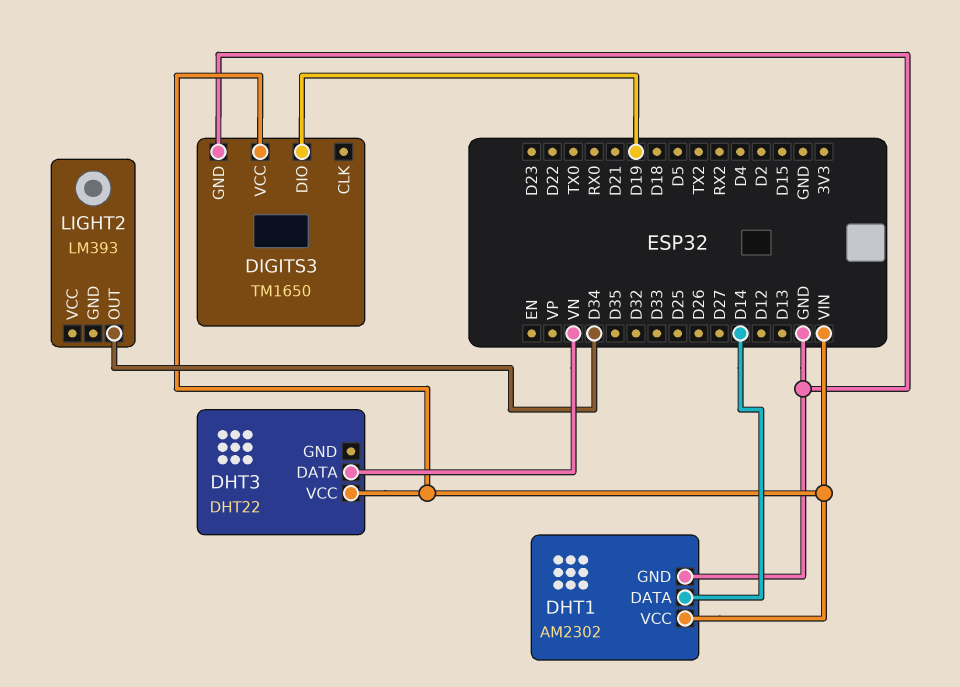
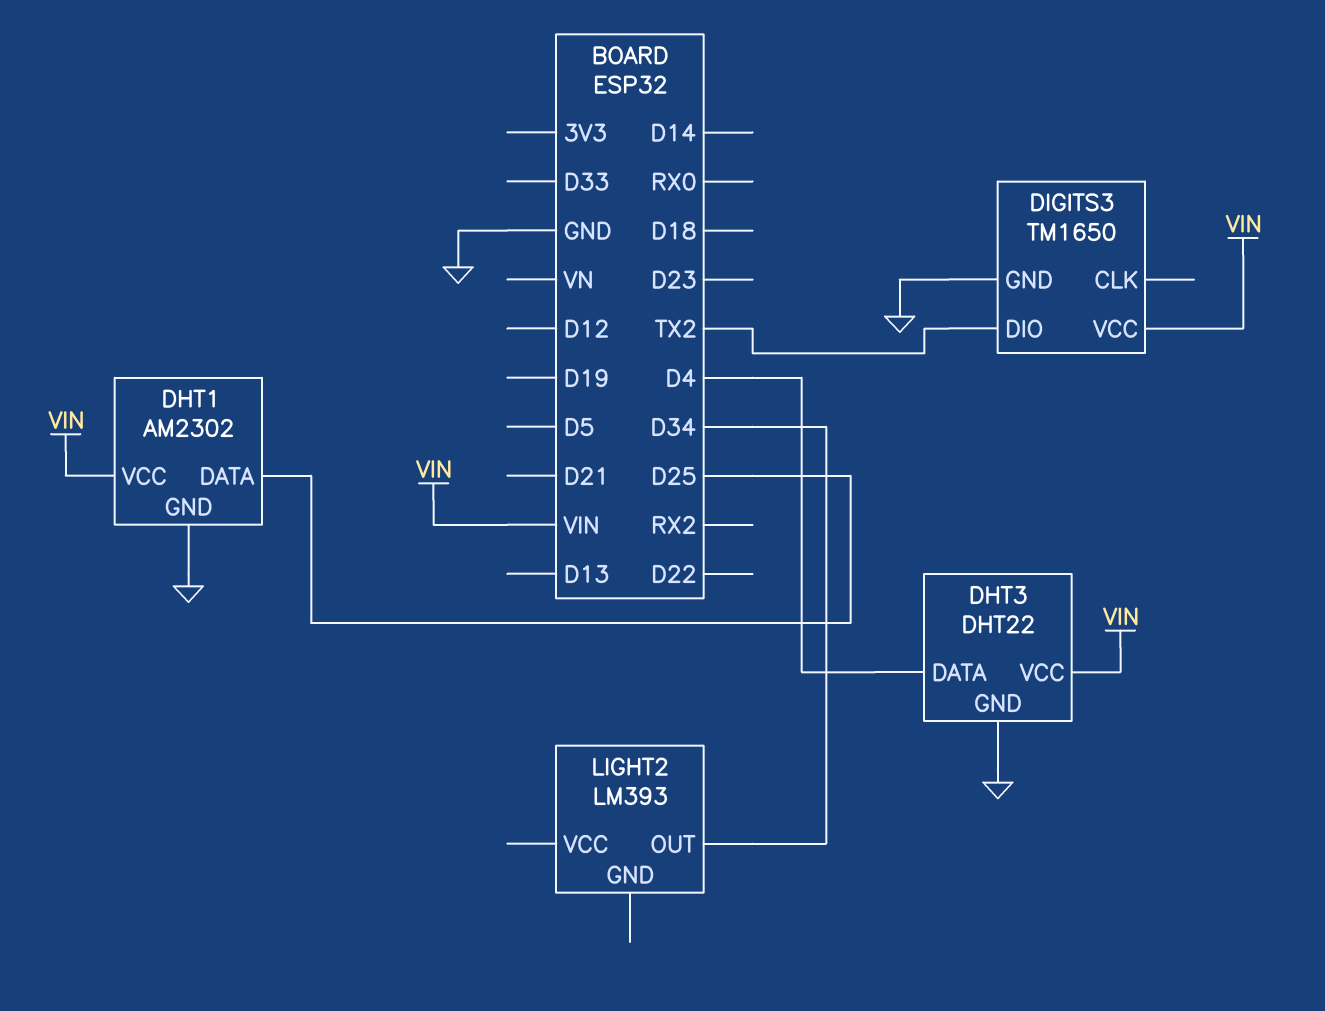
DHT1 pin DATA: D14 -> D25
DHT3 pin DATA: VN -> D4
DHT3 pin GND: none -> GND
DIGITS3 pin DIO: D19 -> TX2

